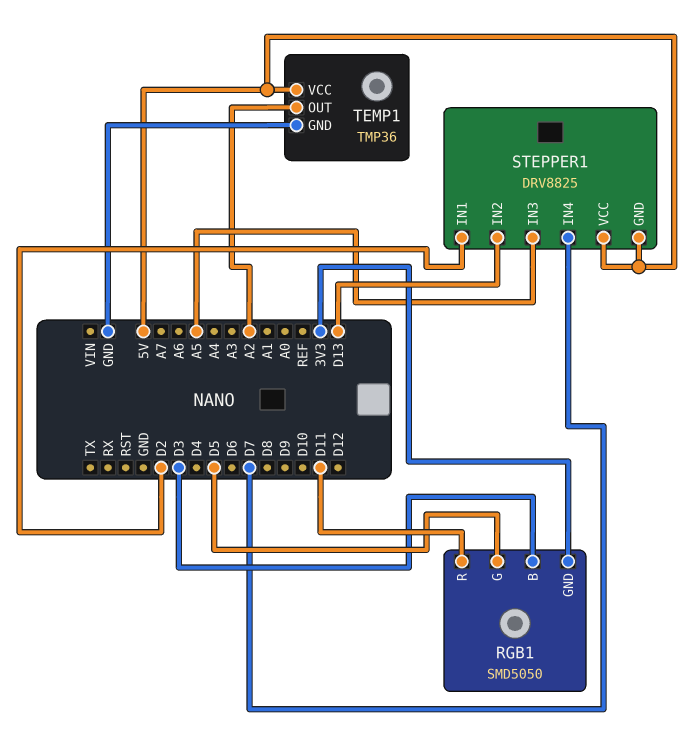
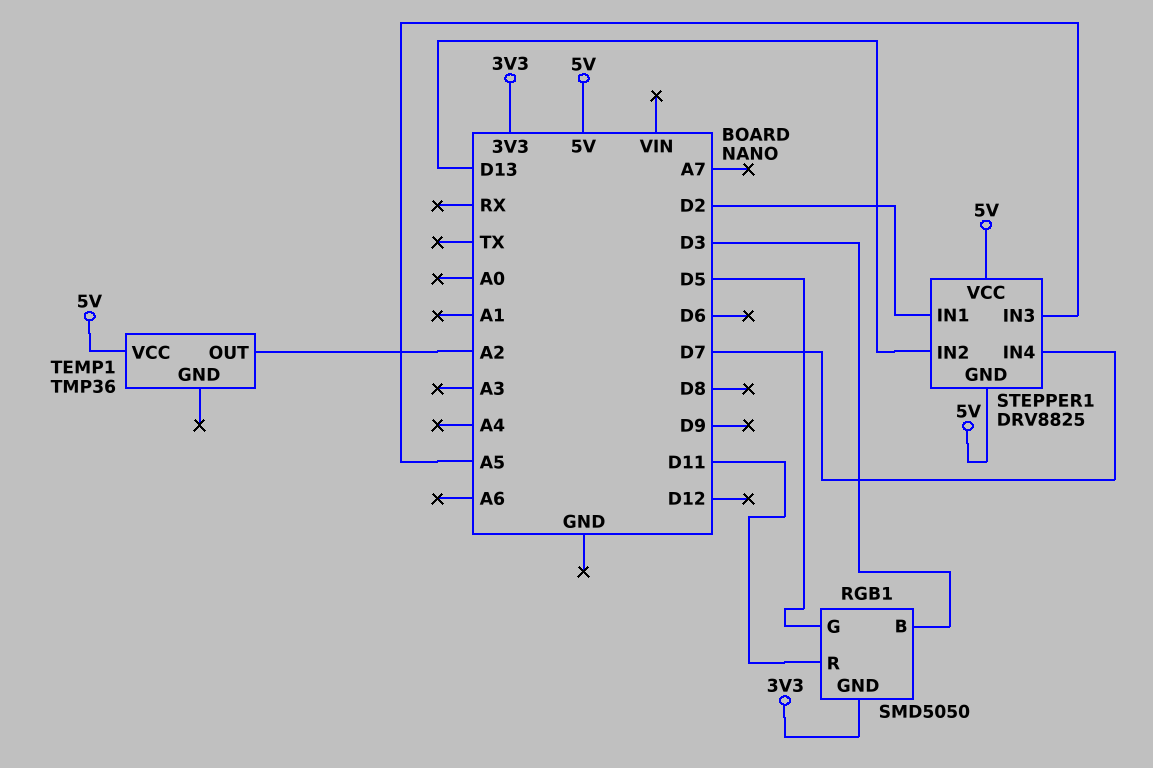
TEMP1 pin GND: GND -> none

